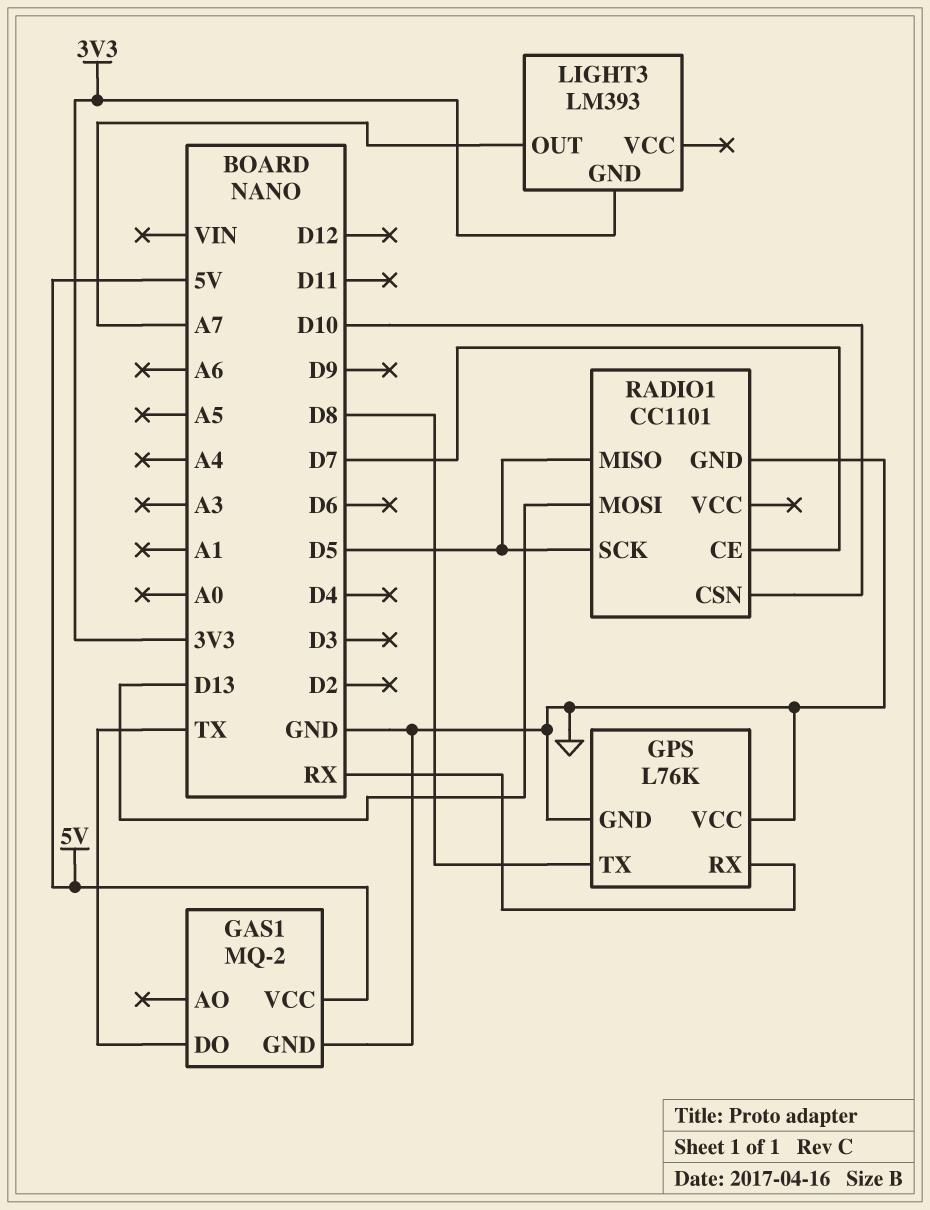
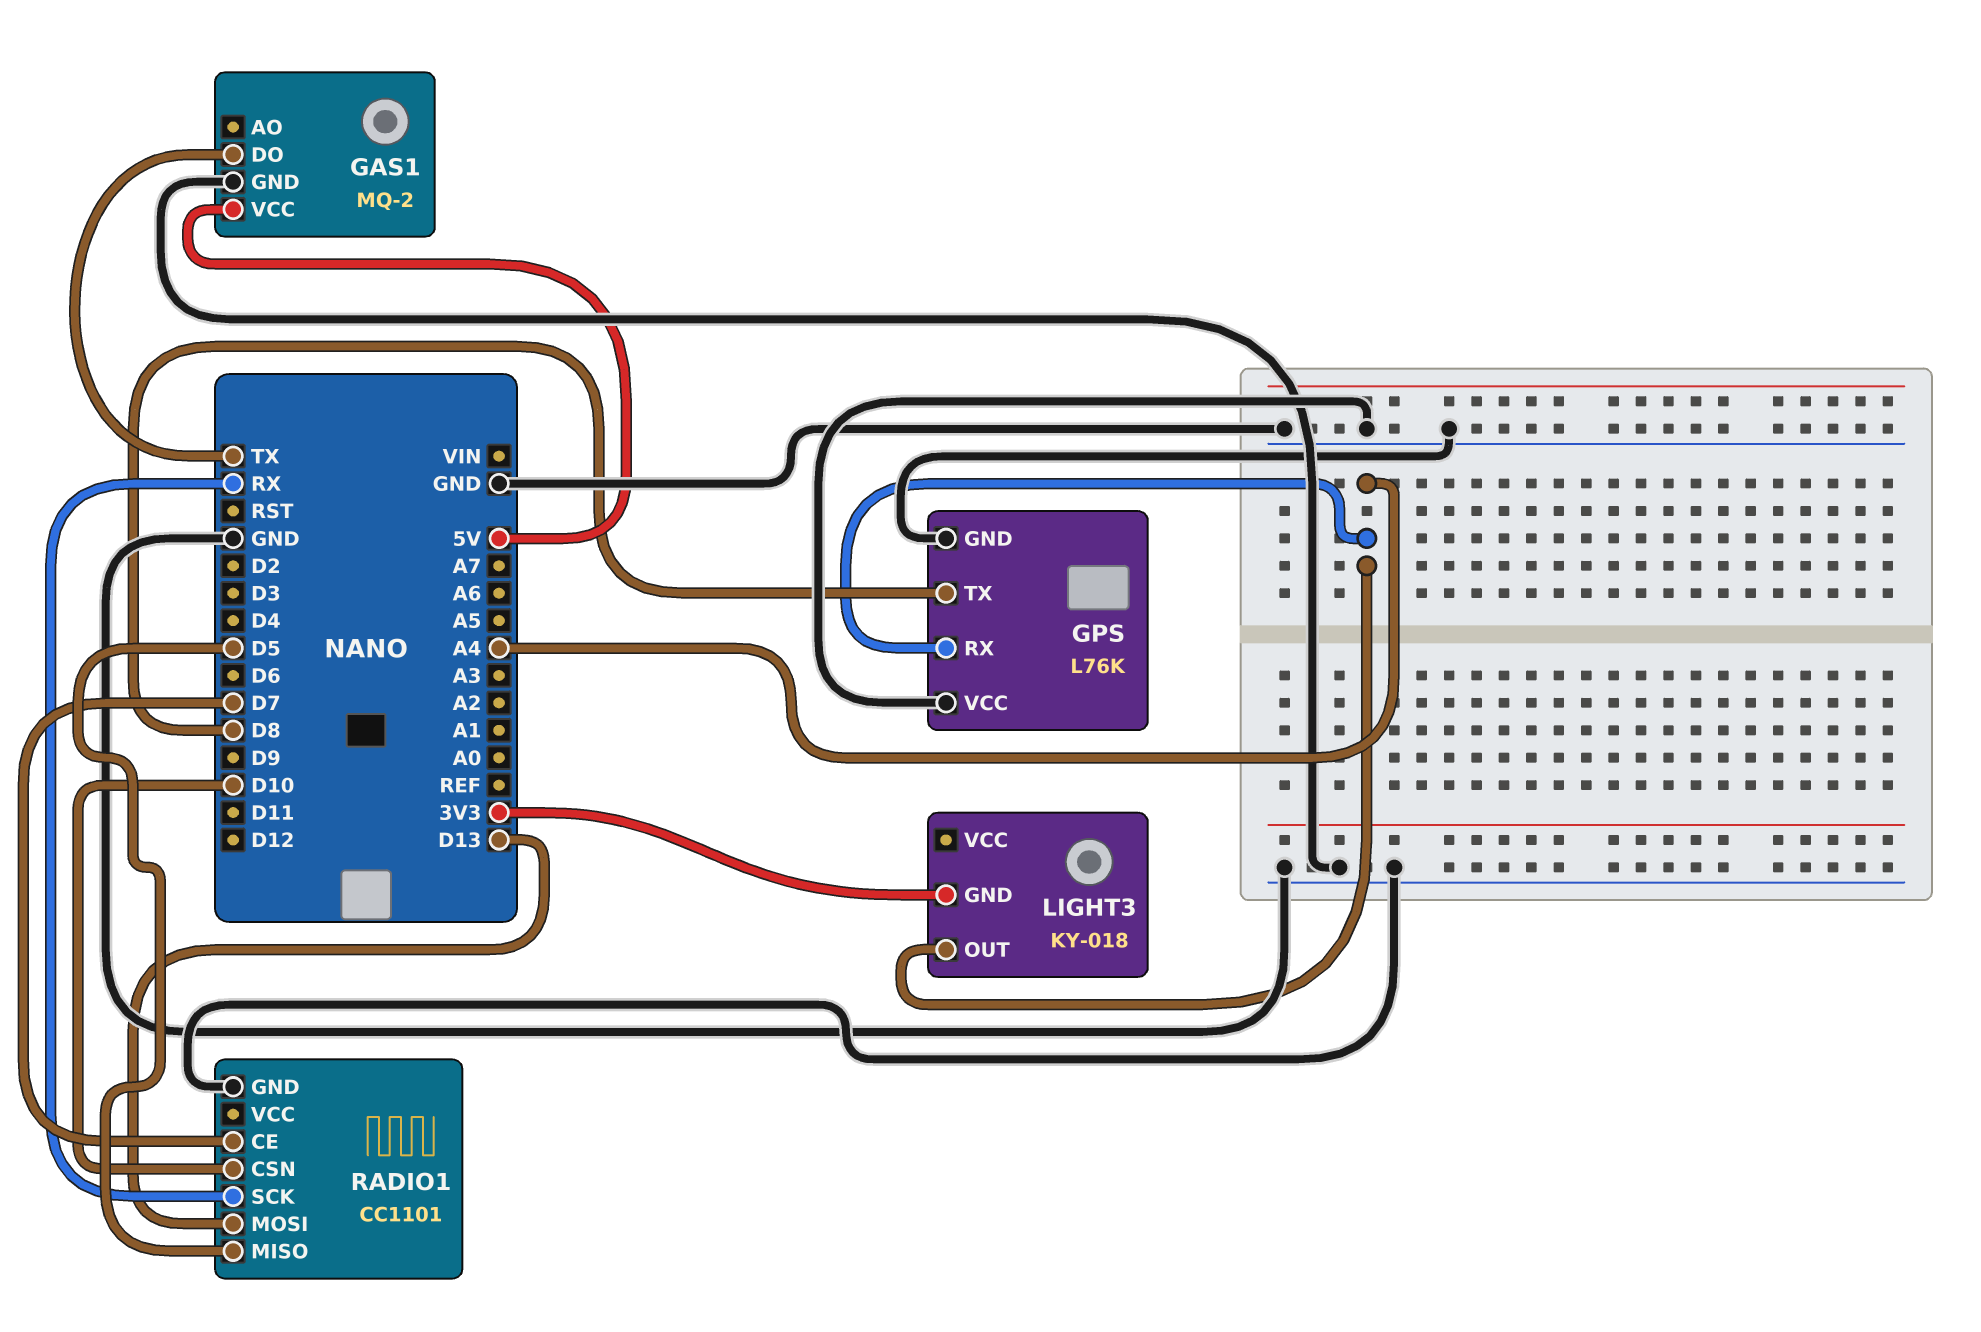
GPS pin RX: RX -> A4
LIGHT3: LM393 -> KY-018
LIGHT3 pin OUT: A7 -> A4
RADIO1 pin SCK: D5 -> RX

